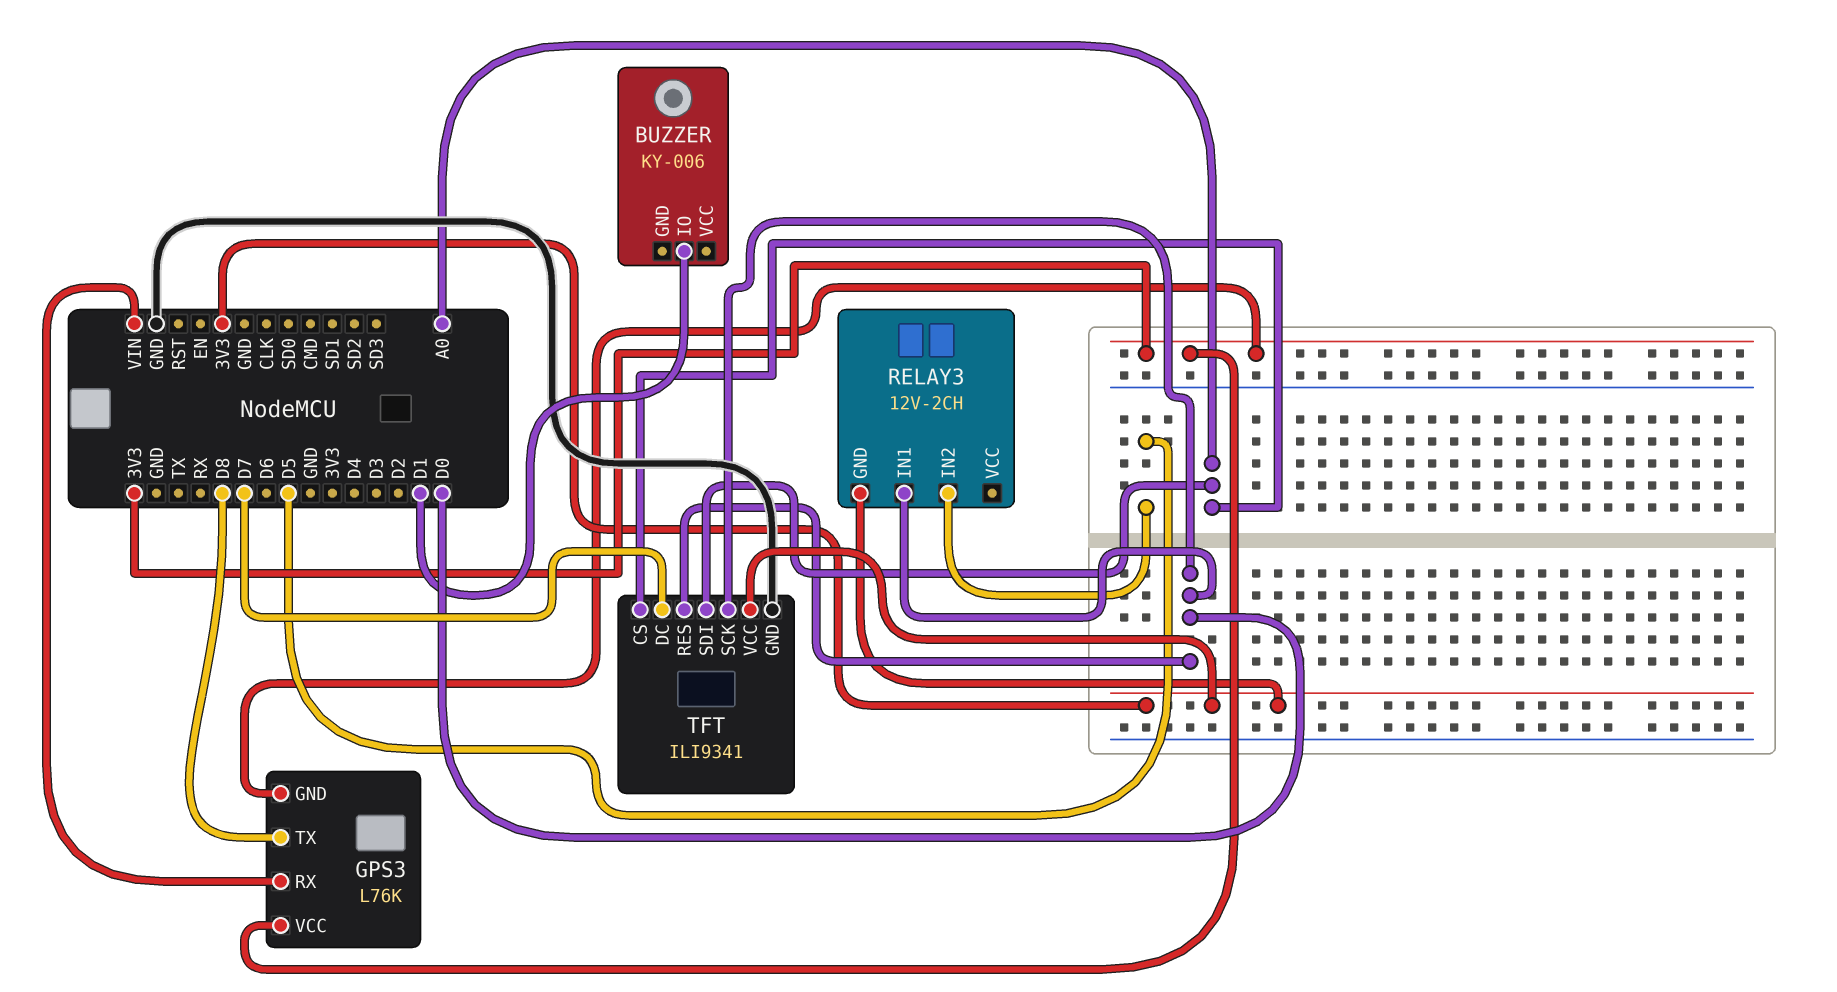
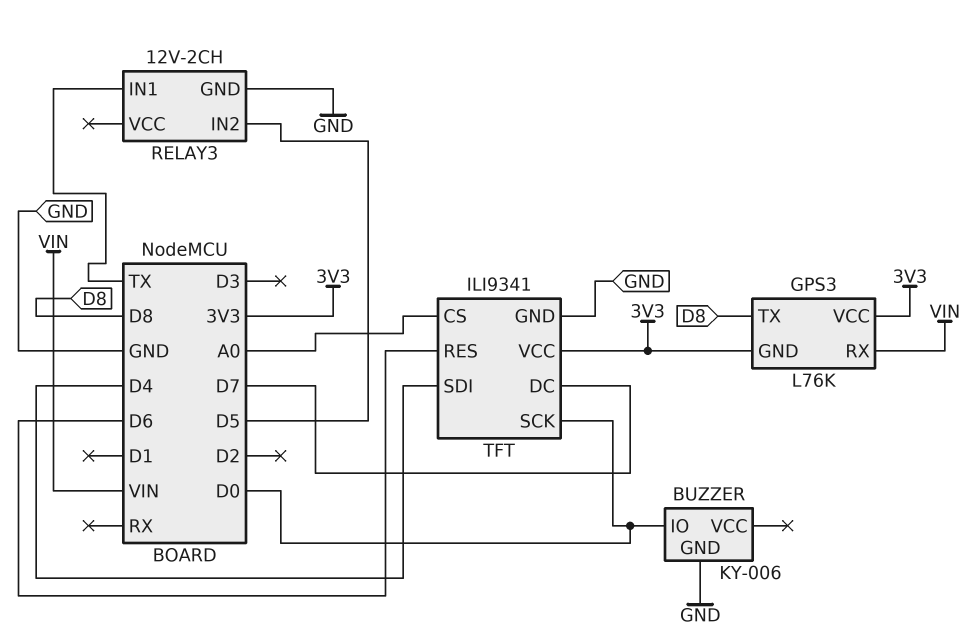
BUZZER pin GND: none -> GND
BUZZER pin IO: D1 -> D0
RELAY3 pin GND: 3V3 -> GND
RELAY3 pin IN1: D0 -> TX
TFT pin RES: D0 -> D6
TFT pin SDI: A0 -> D4

